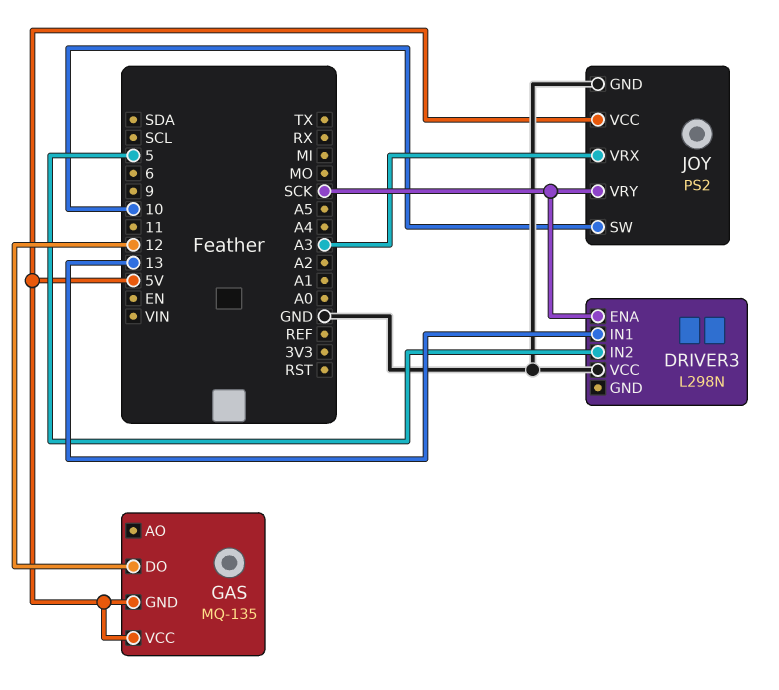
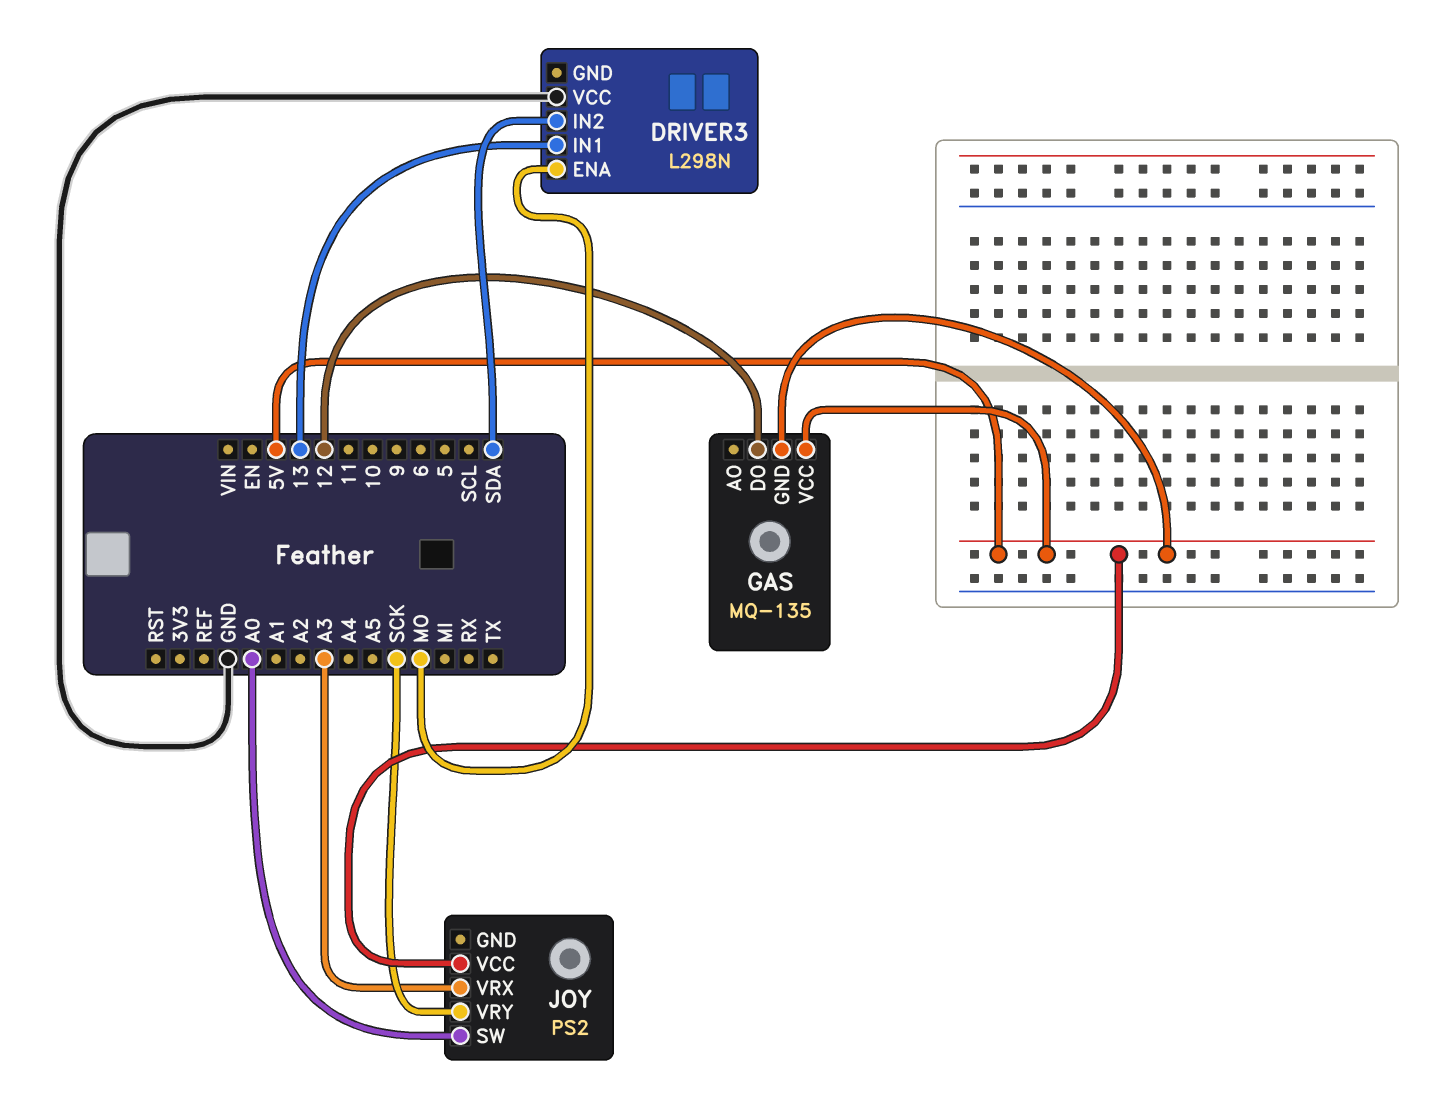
DRIVER3 pin ENA: SCK -> MO
DRIVER3 pin IN2: 5 -> SDA
JOY pin GND: GND -> none
JOY pin SW: 10 -> A0

